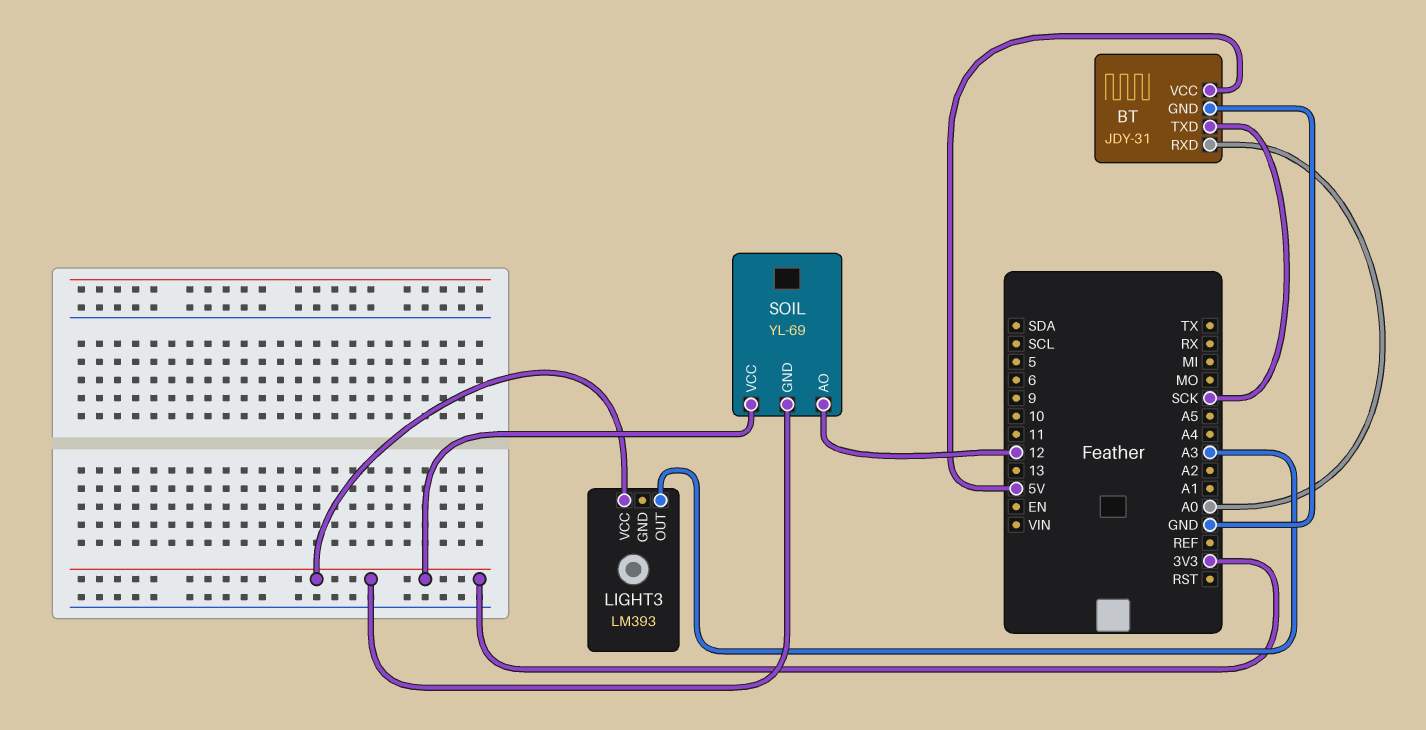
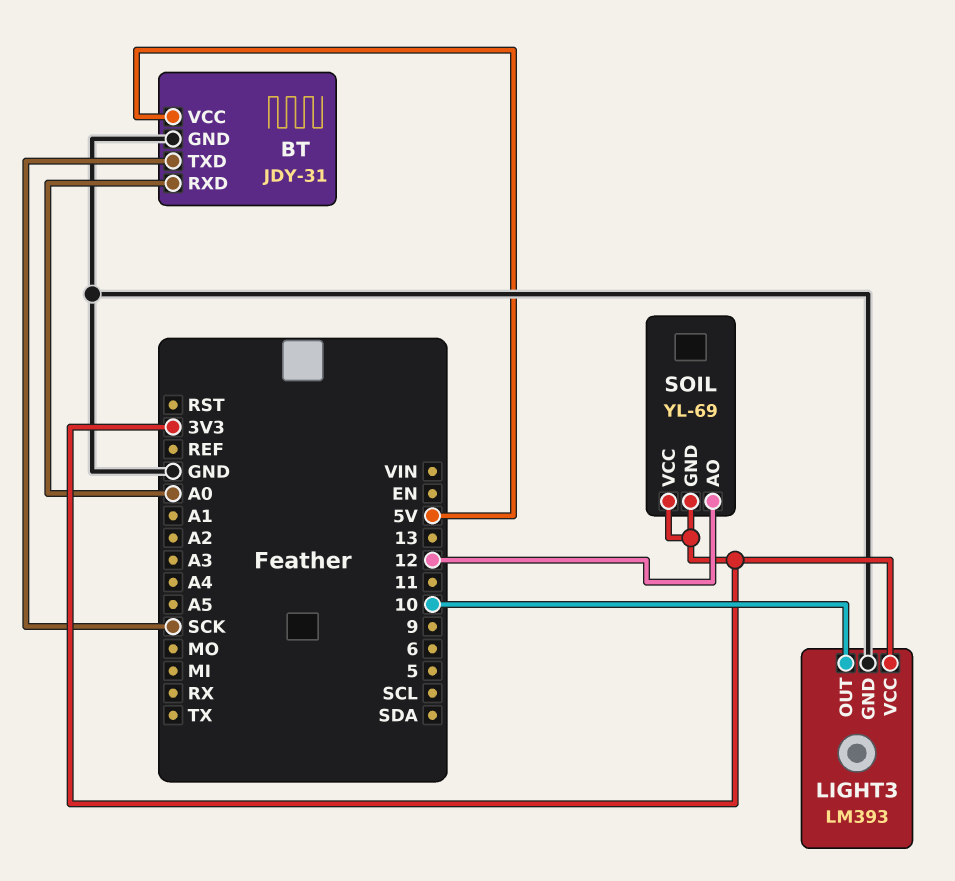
LIGHT3 pin GND: none -> GND
LIGHT3 pin OUT: A3 -> 10

